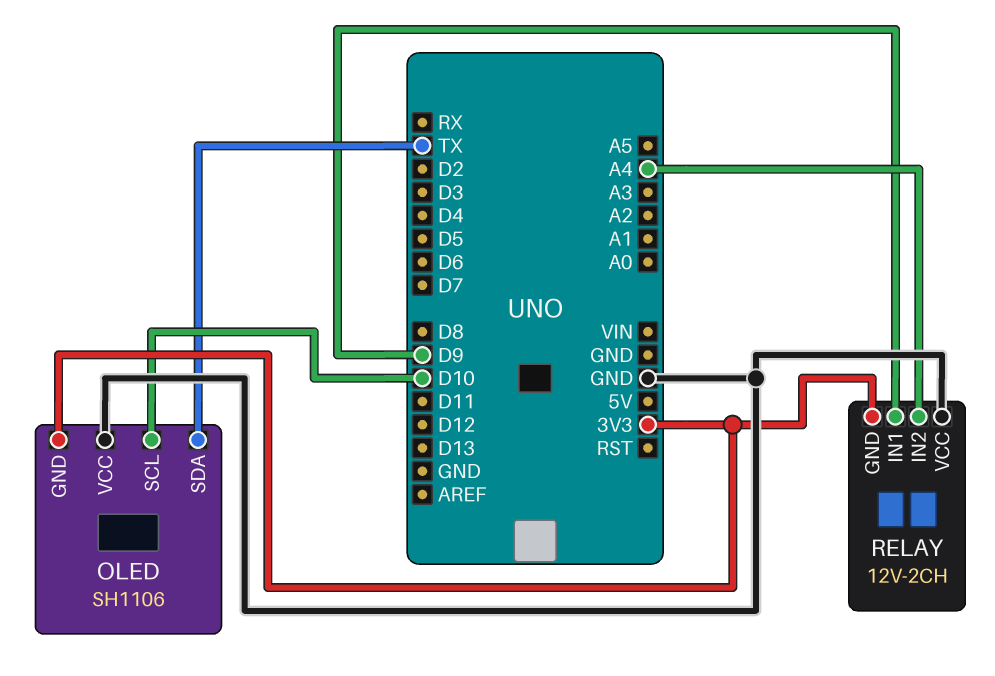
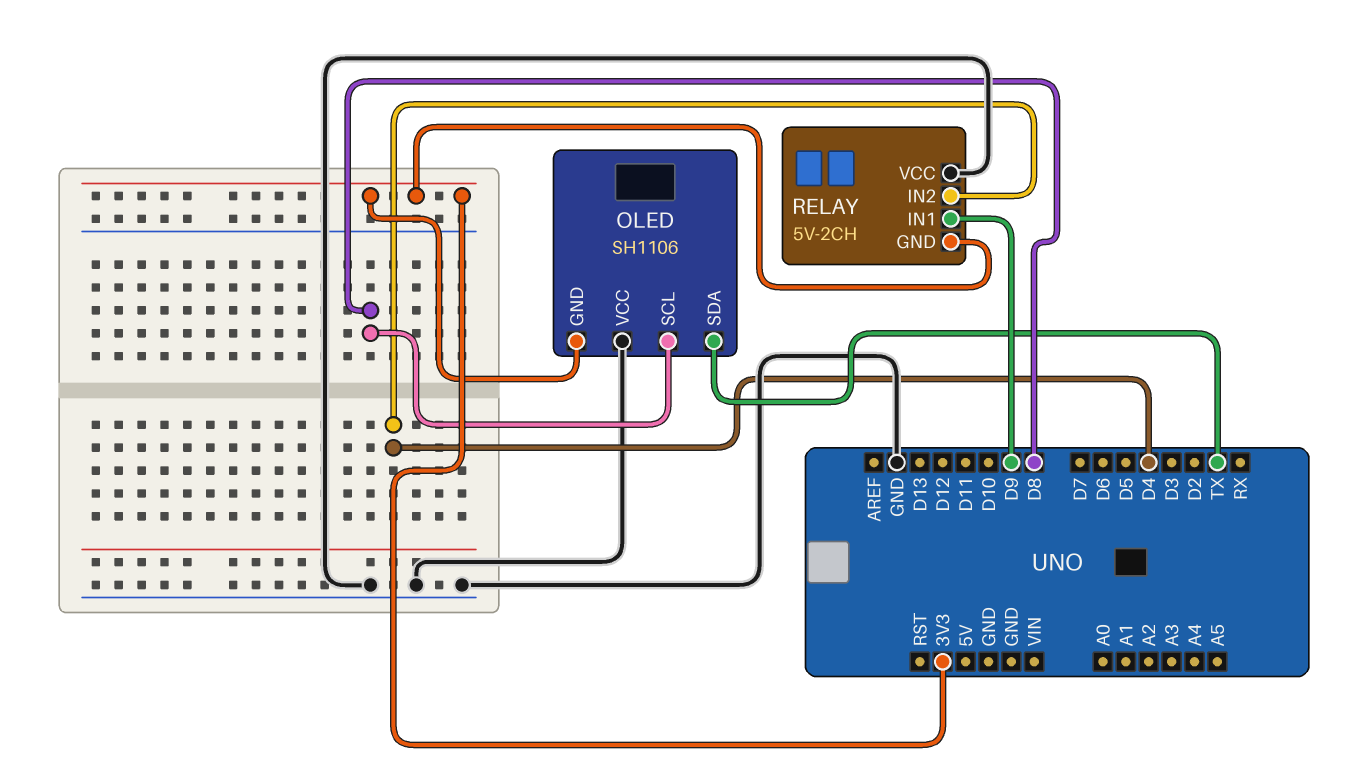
OLED pin SCL: D10 -> D8
RELAY: 12V-2CH -> 5V-2CH
RELAY pin IN2: A4 -> D4

